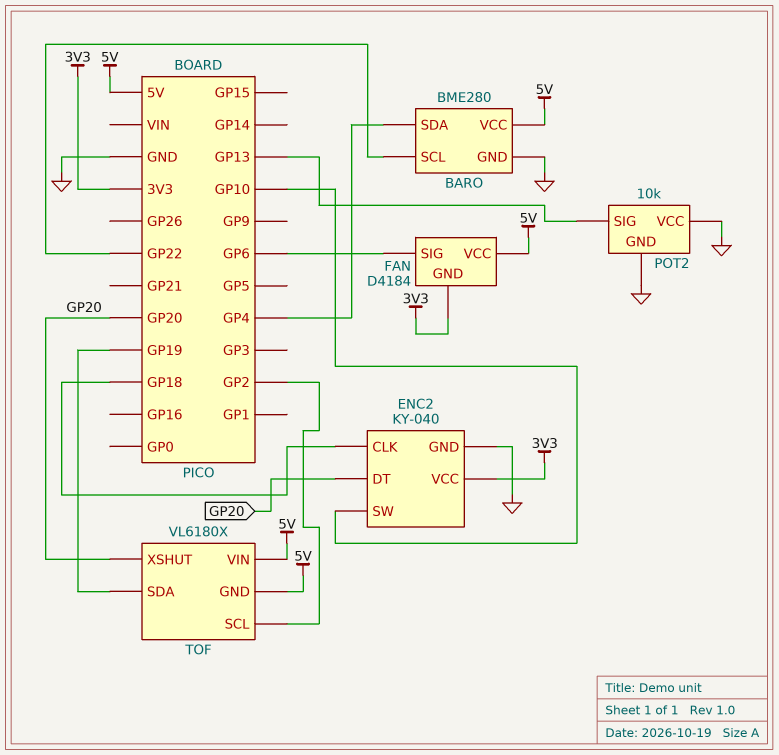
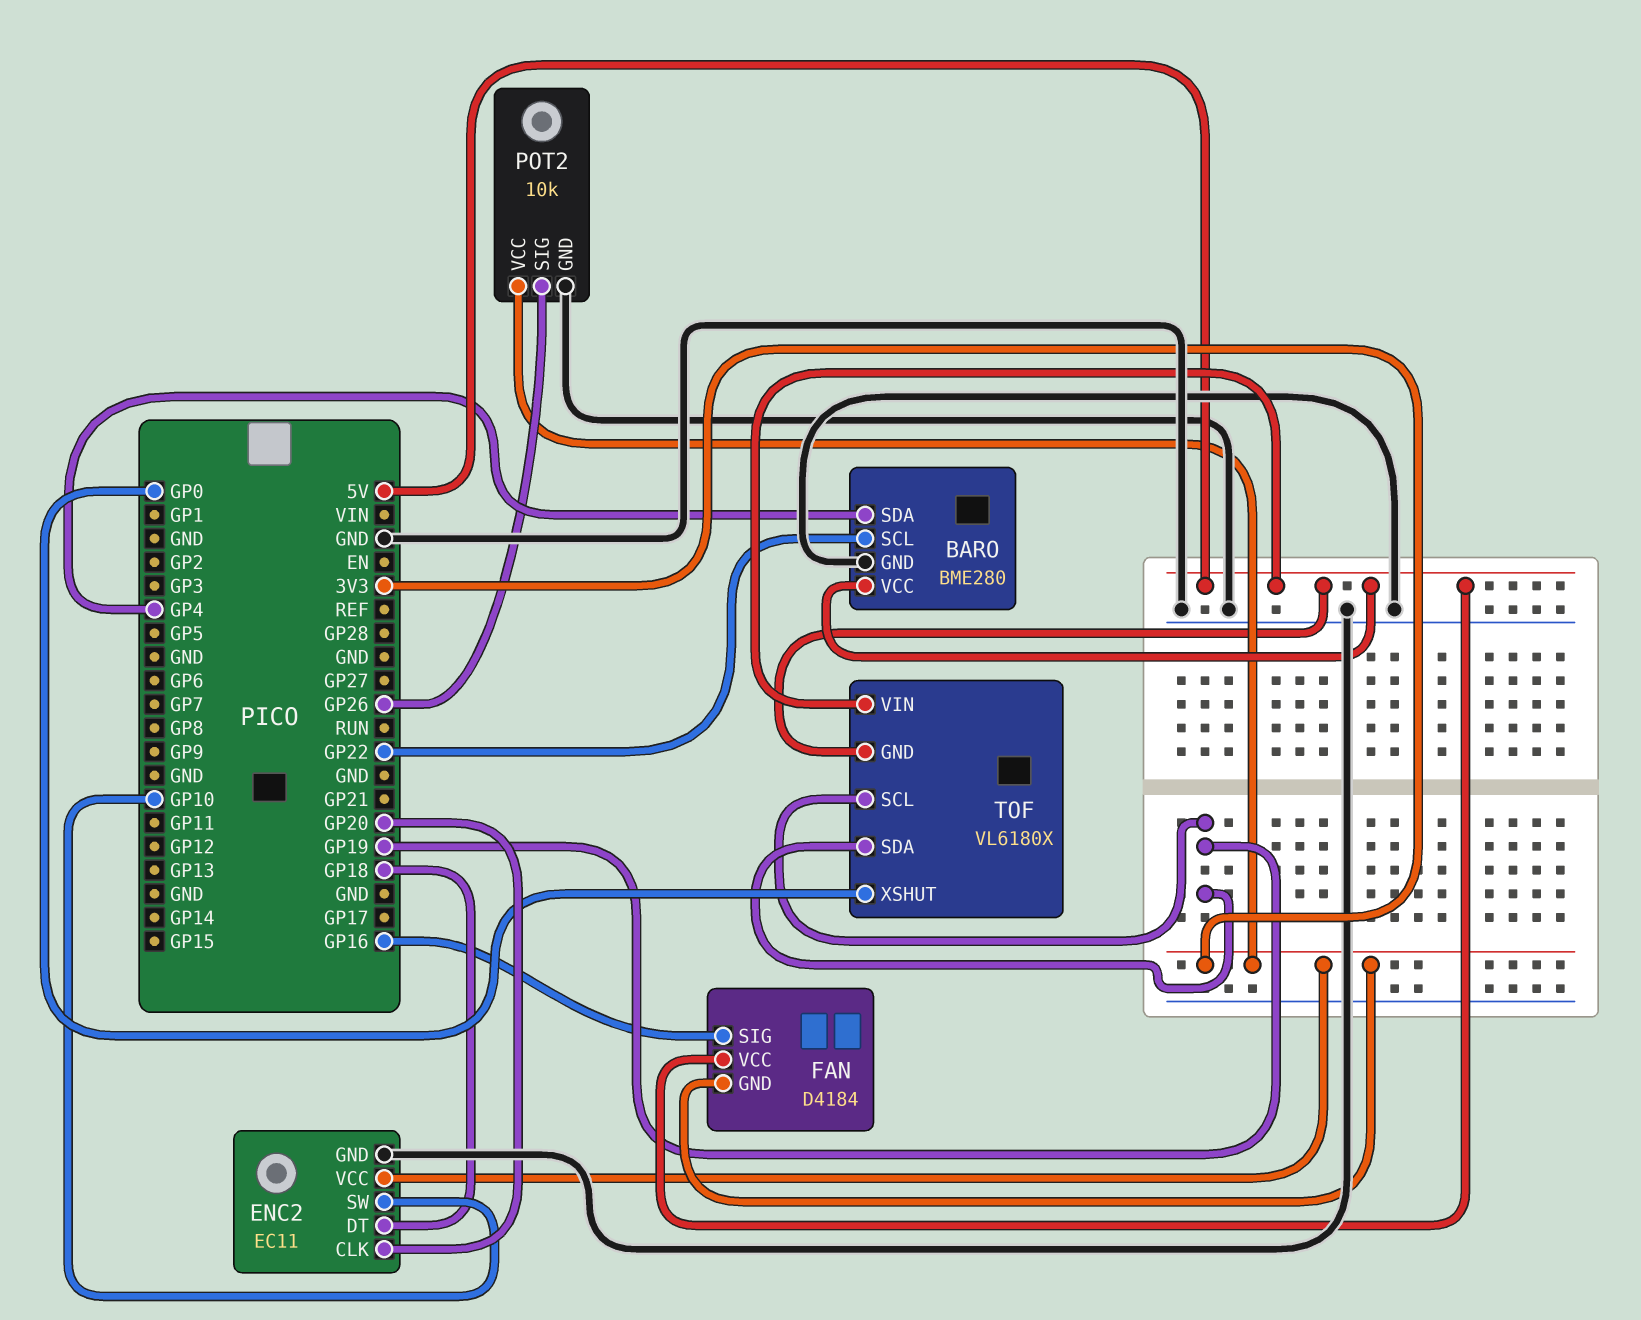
ENC2: KY-040 -> EC11
ENC2 pin CLK: GP18 -> GP20
ENC2 pin DT: GP20 -> GP18
FAN pin SIG: GP6 -> GP16
POT2 pin SIG: GP13 -> GP26
POT2 pin VCC: GND -> 3V3
TOF pin SCL: GP2 -> GP19
TOF pin XSHUT: GP20 -> GP0

